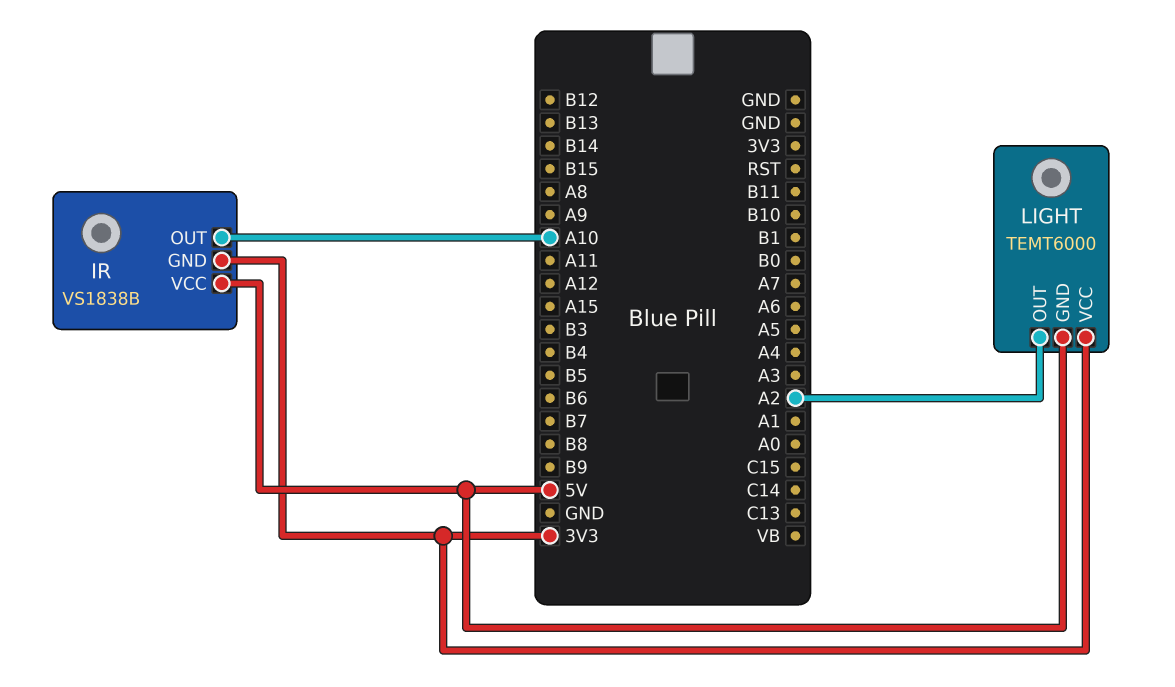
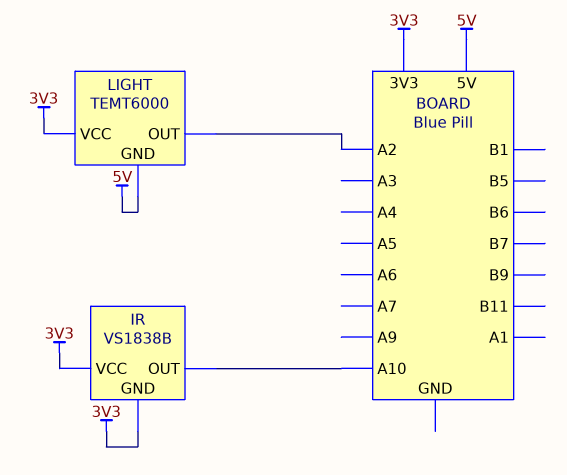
IR pin VCC: 5V -> 3V3

